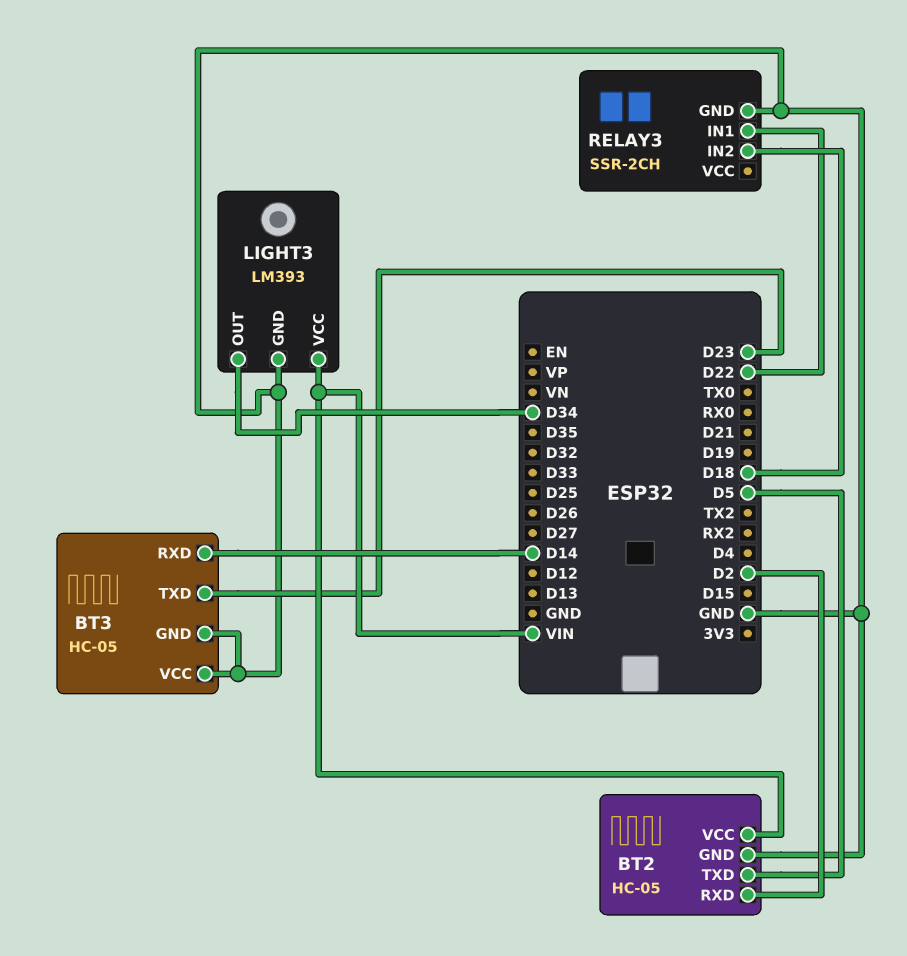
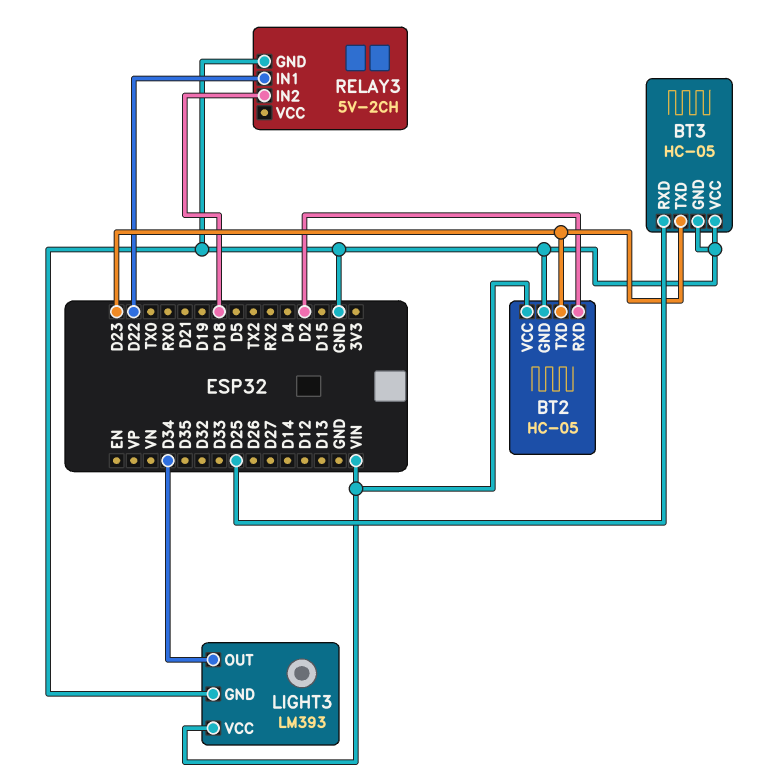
BT2 pin TXD: D5 -> D23
BT3 pin RXD: D14 -> D25
RELAY3: SSR-2CH -> 5V-2CH

